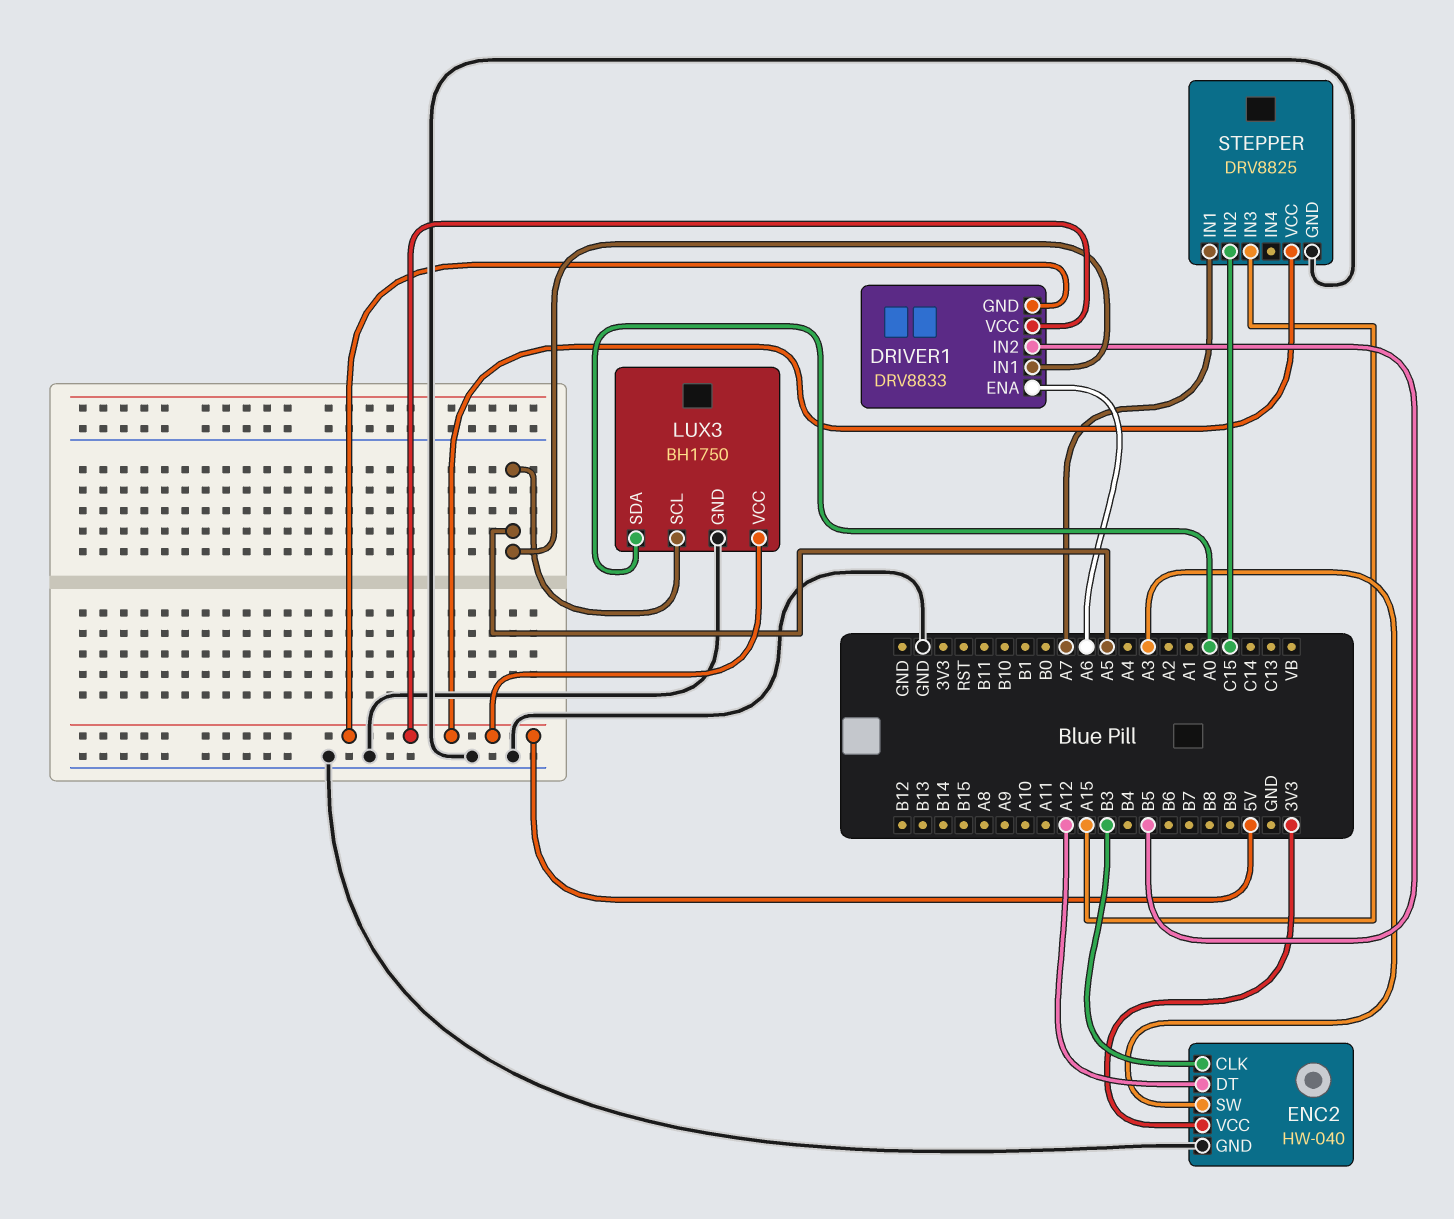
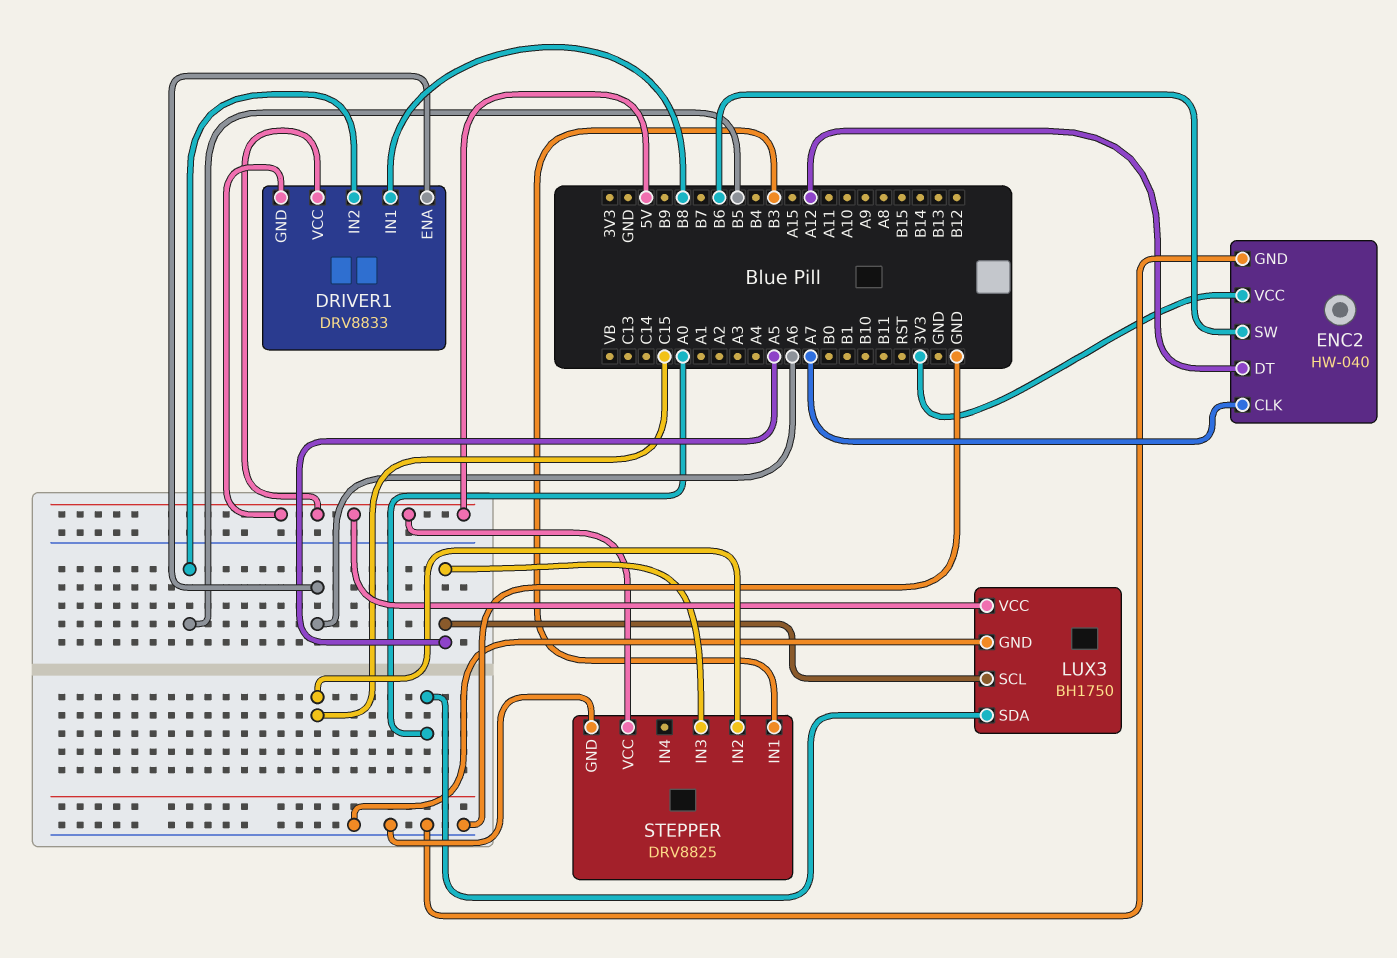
DRIVER1 pin IN1: A5 -> B8
ENC2 pin CLK: B3 -> A7
ENC2 pin SW: A3 -> B6
STEPPER pin IN1: A7 -> B3
STEPPER pin IN3: A15 -> A5

